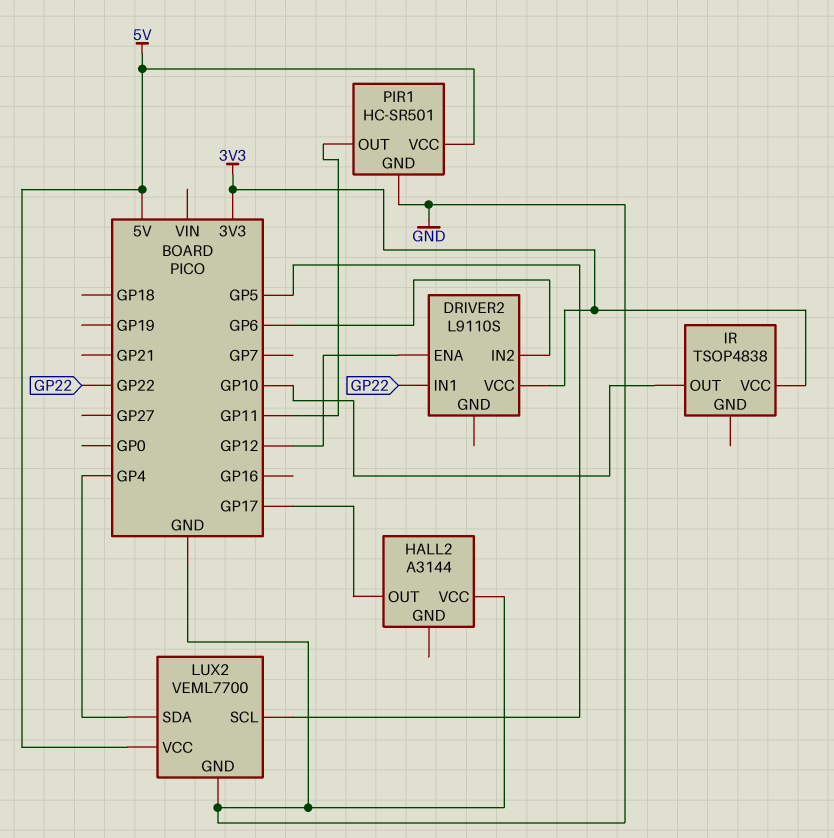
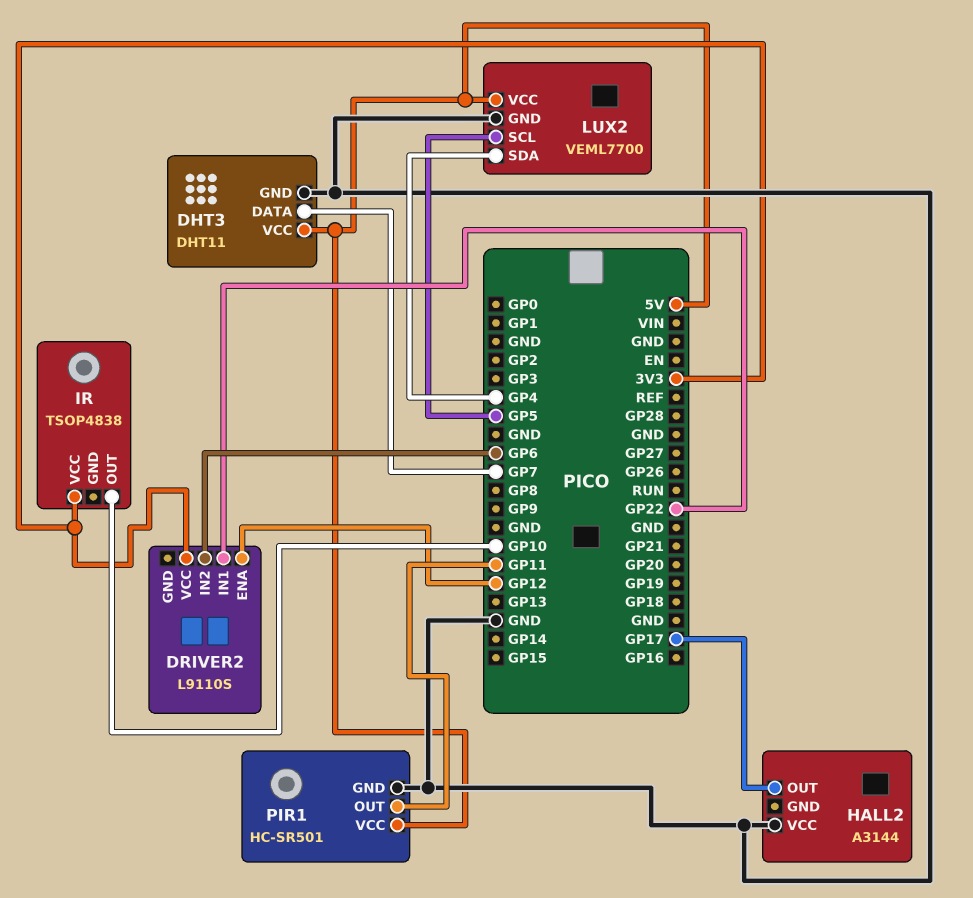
DHT3: none -> DHT11
DHT3 pin DATA: none -> GP7
DHT3 pin GND: none -> GND
DHT3 pin VCC: none -> 5V

